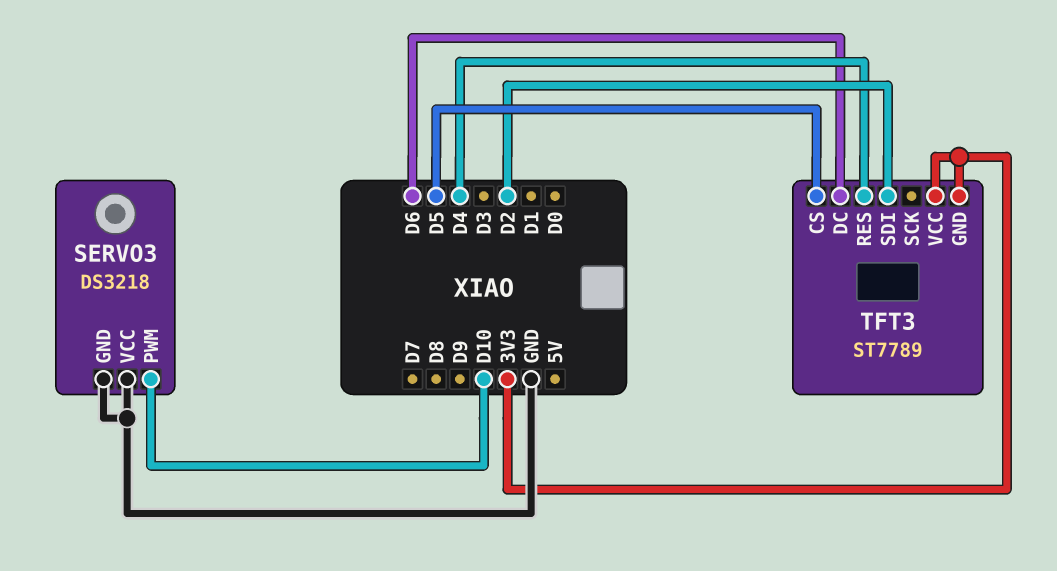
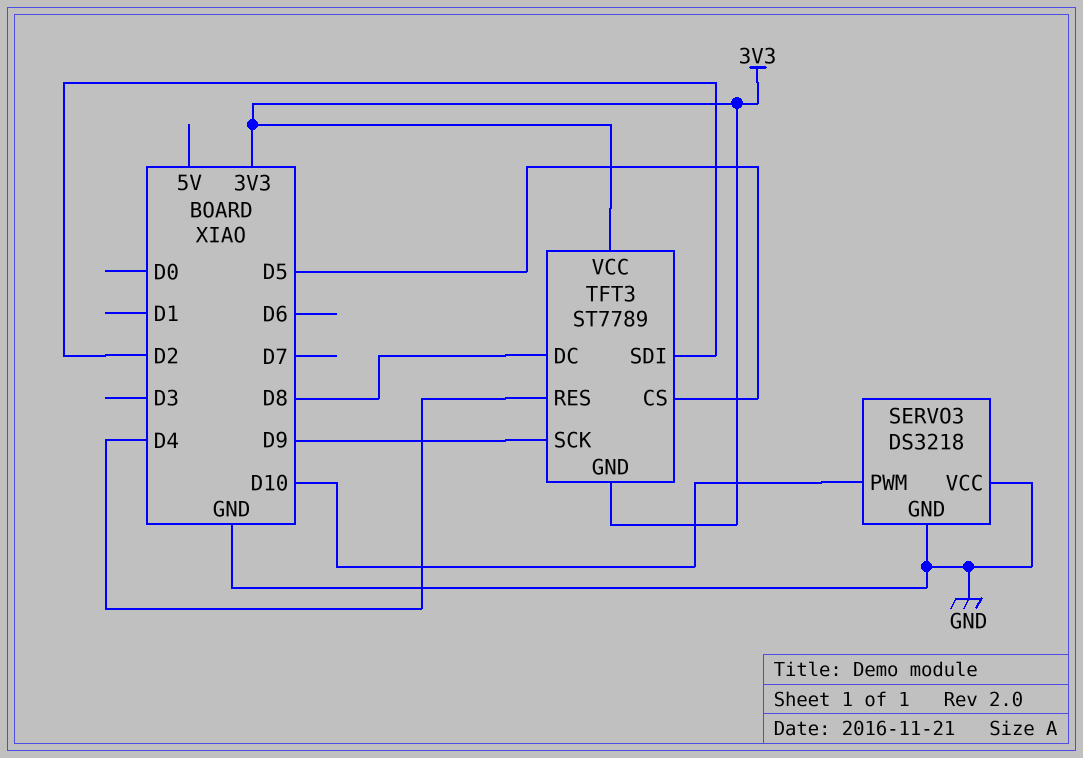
TFT3 pin DC: D6 -> D8
TFT3 pin SCK: none -> D9

